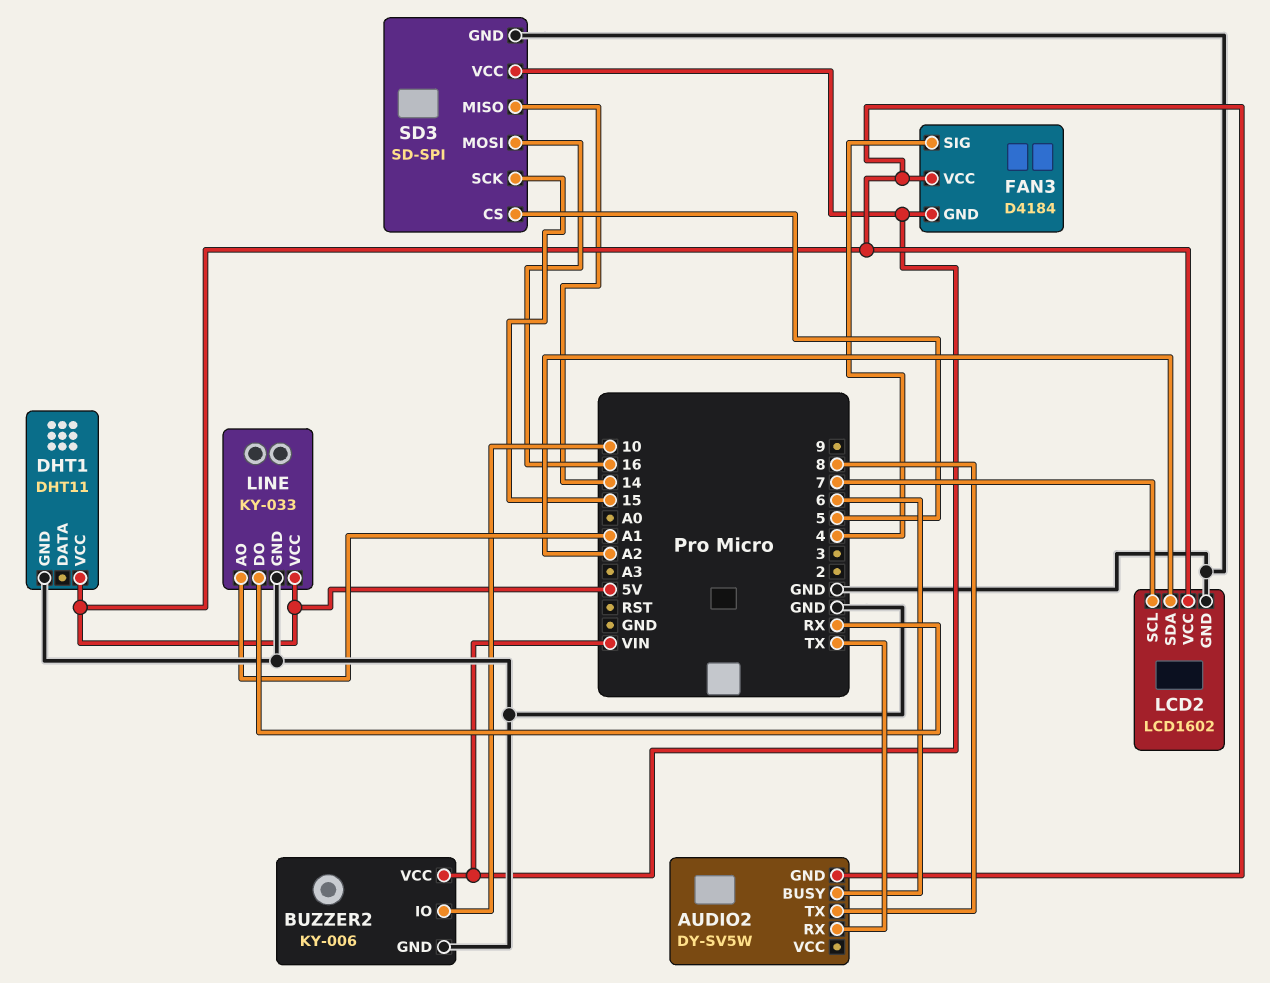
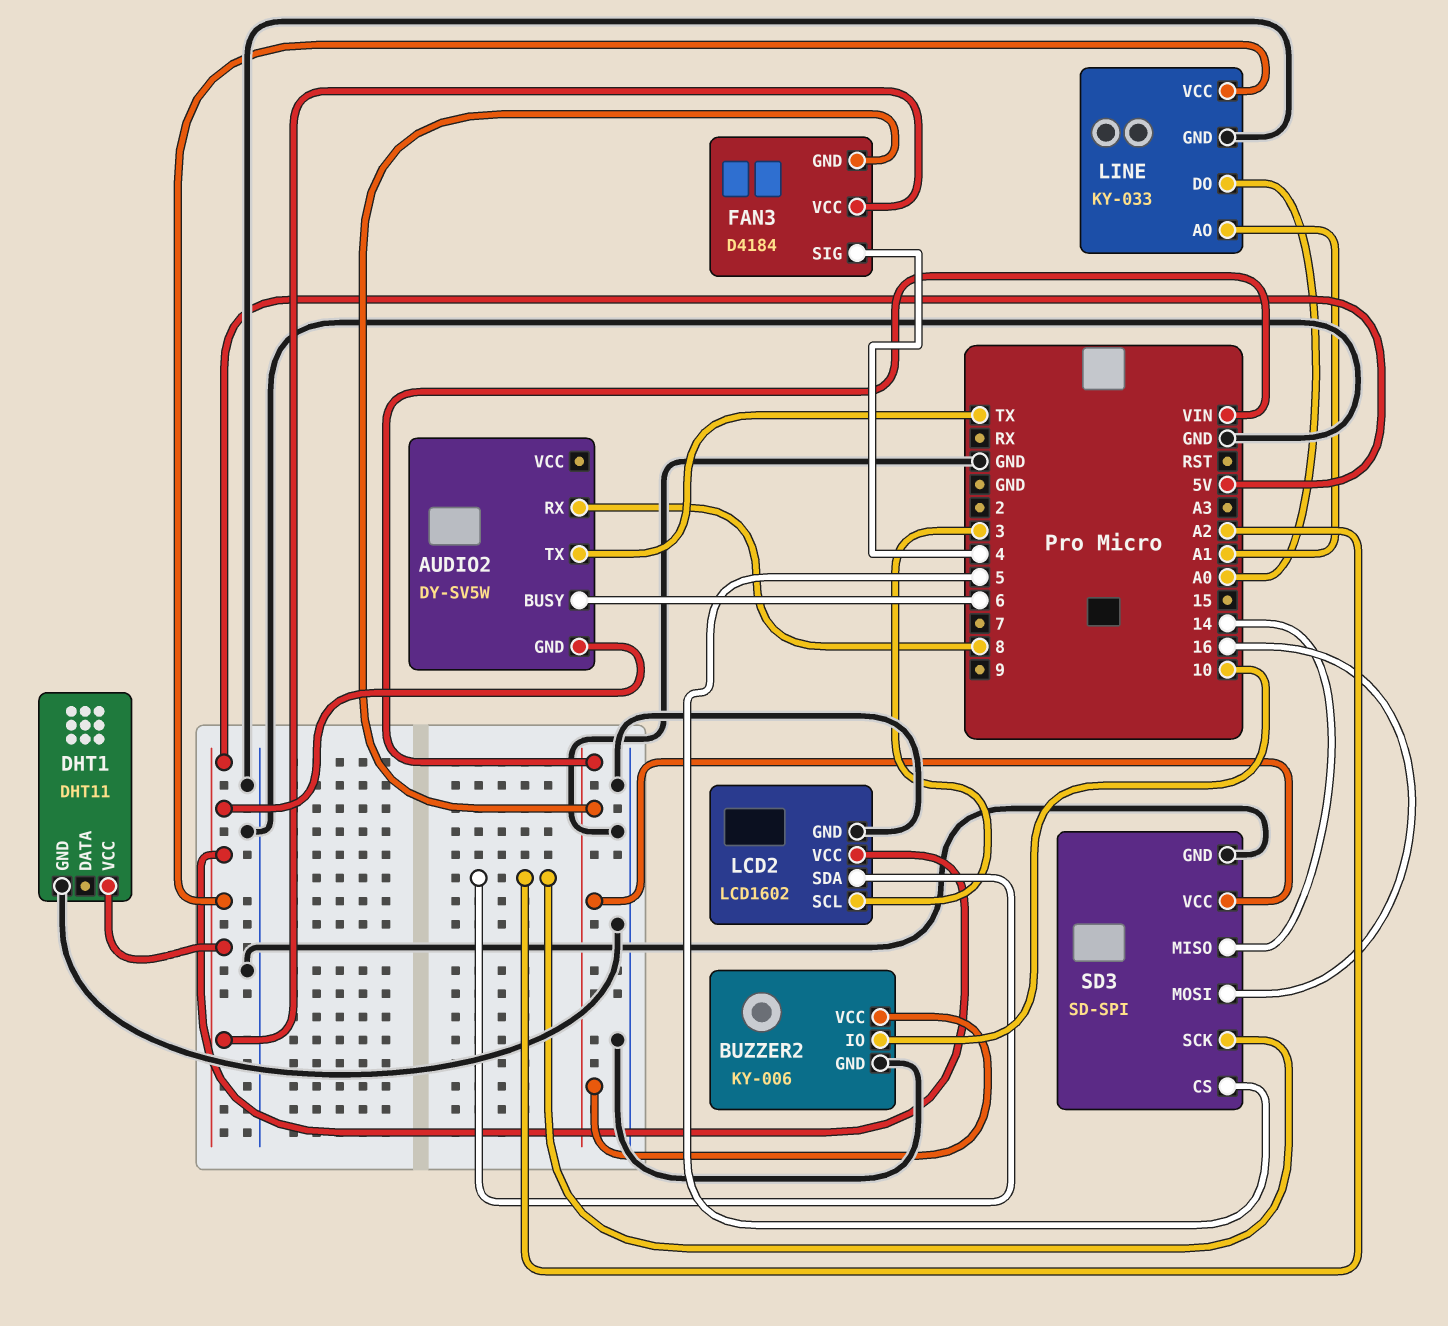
AUDIO2 pin RX: TX -> 8
AUDIO2 pin TX: 8 -> TX
LCD2 pin SCL: 7 -> 3
LINE pin DO: RX -> A0
SD3 pin SCK: 15 -> A2

